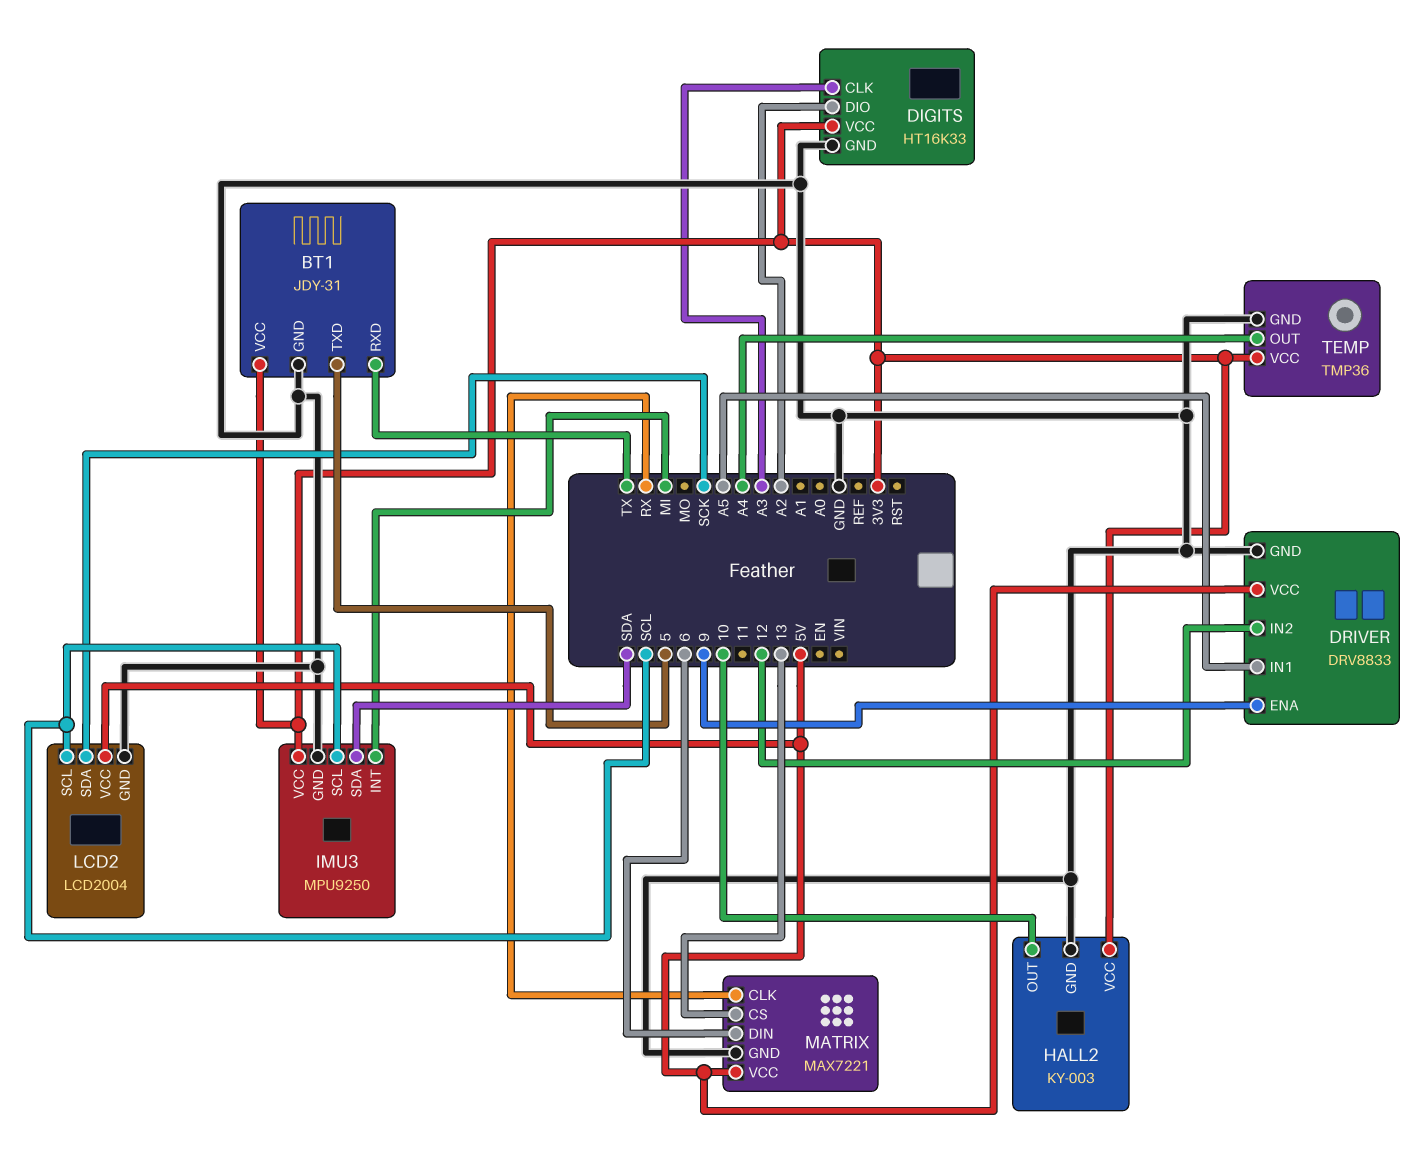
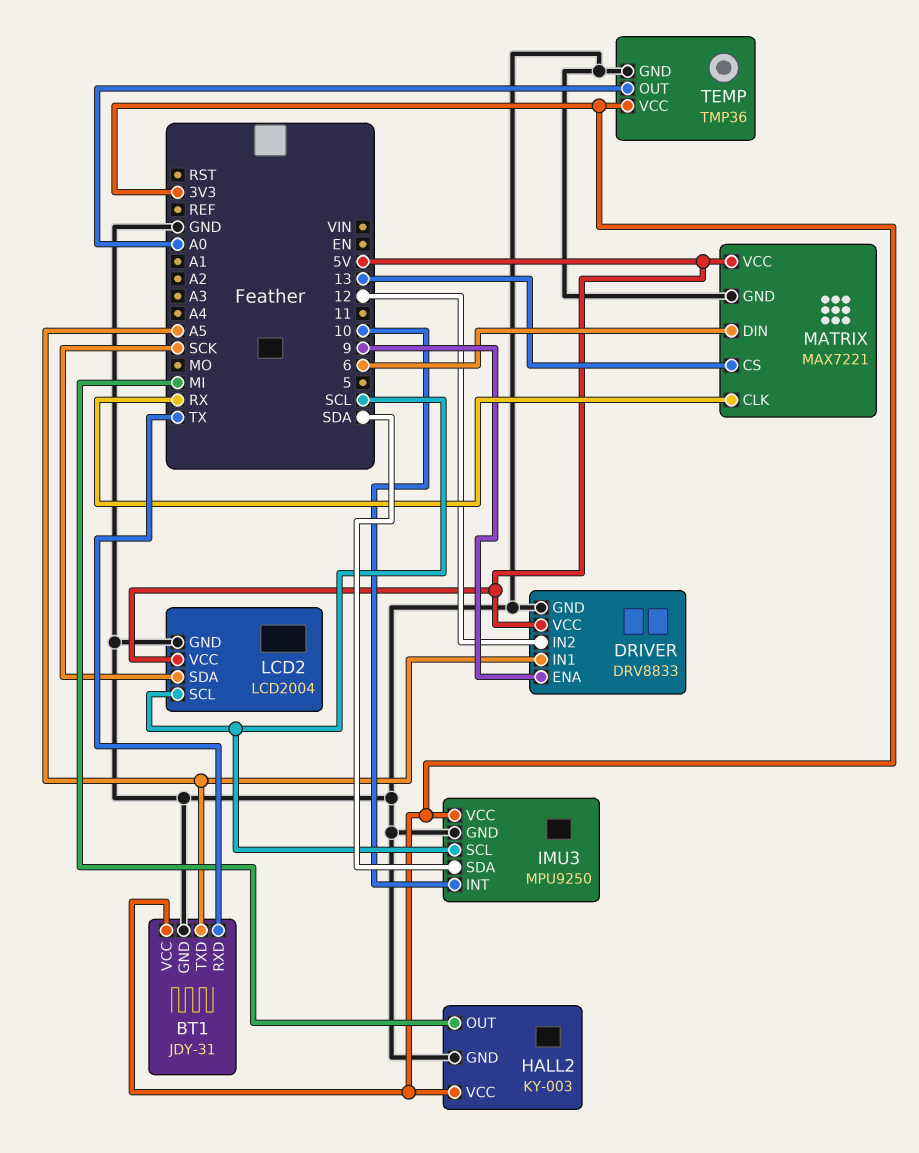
BT1 pin TXD: 5 -> A5
DIGITS: HT16K33 -> none
DIGITS pin CLK: A3 -> none
DIGITS pin DIO: A2 -> none
DIGITS pin GND: GND -> none
DIGITS pin VCC: 3V3 -> none
HALL2 pin OUT: 10 -> MI
IMU3 pin INT: MI -> 10
TEMP pin OUT: A4 -> A0

